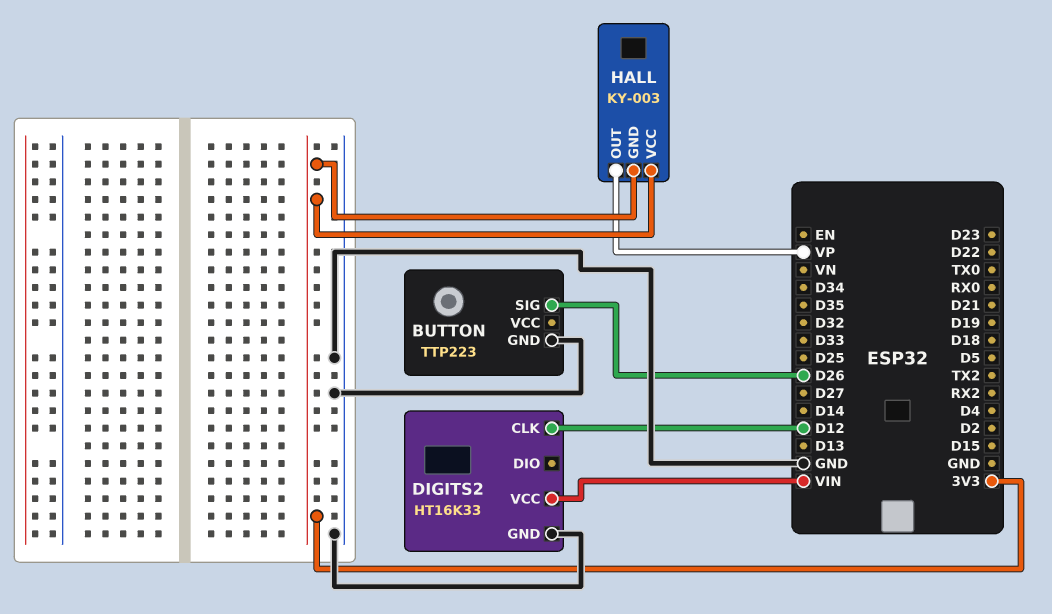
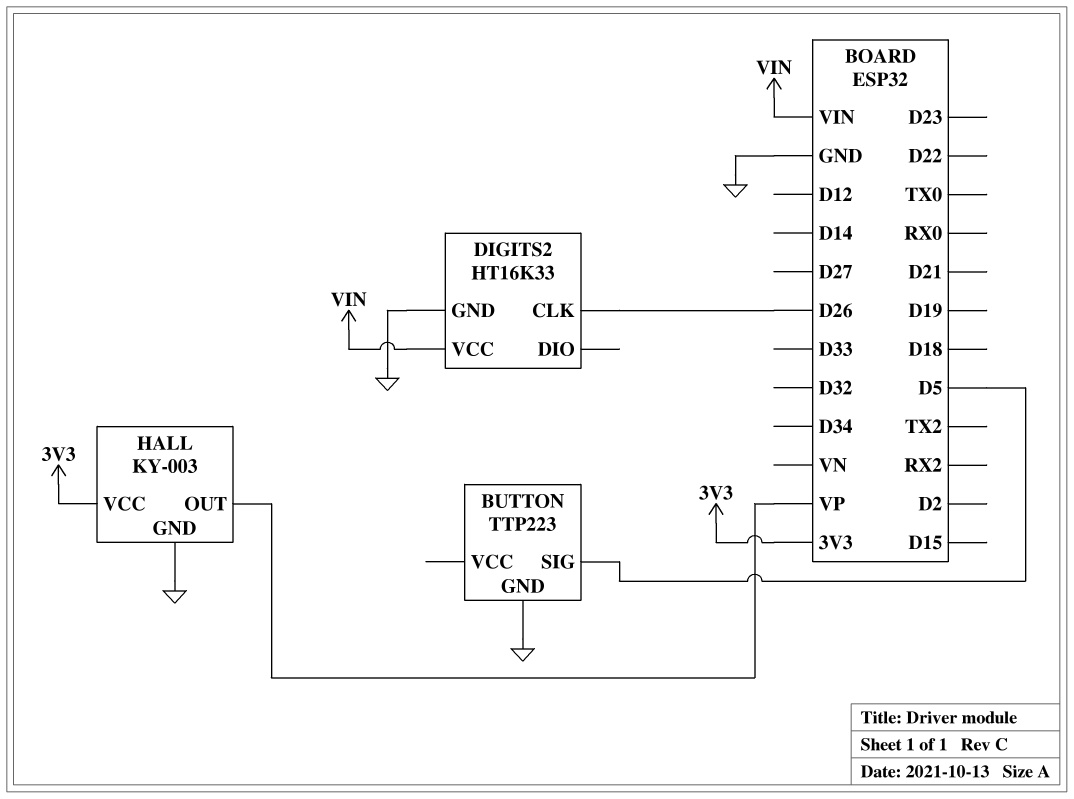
BUTTON pin SIG: D26 -> D5
DIGITS2 pin CLK: D12 -> D26
HALL pin GND: 3V3 -> GND

